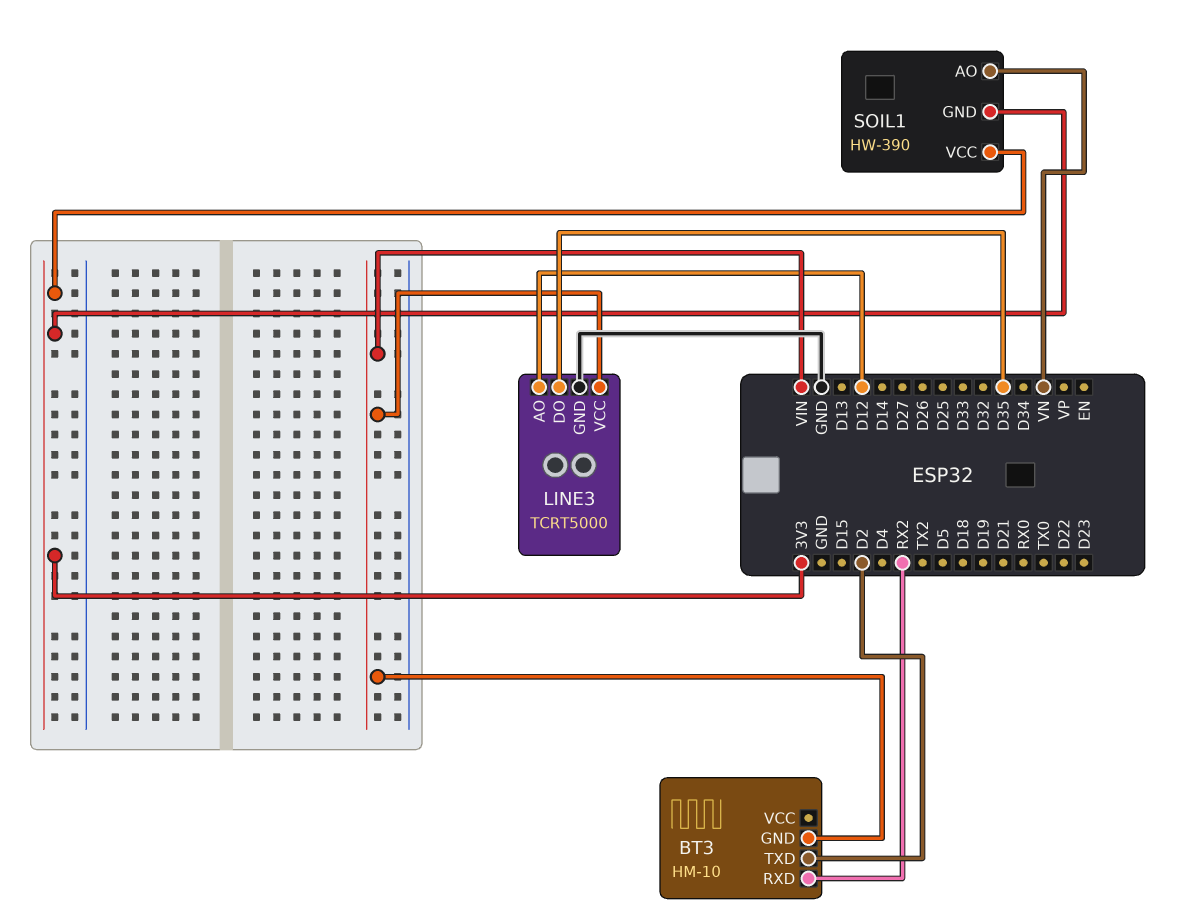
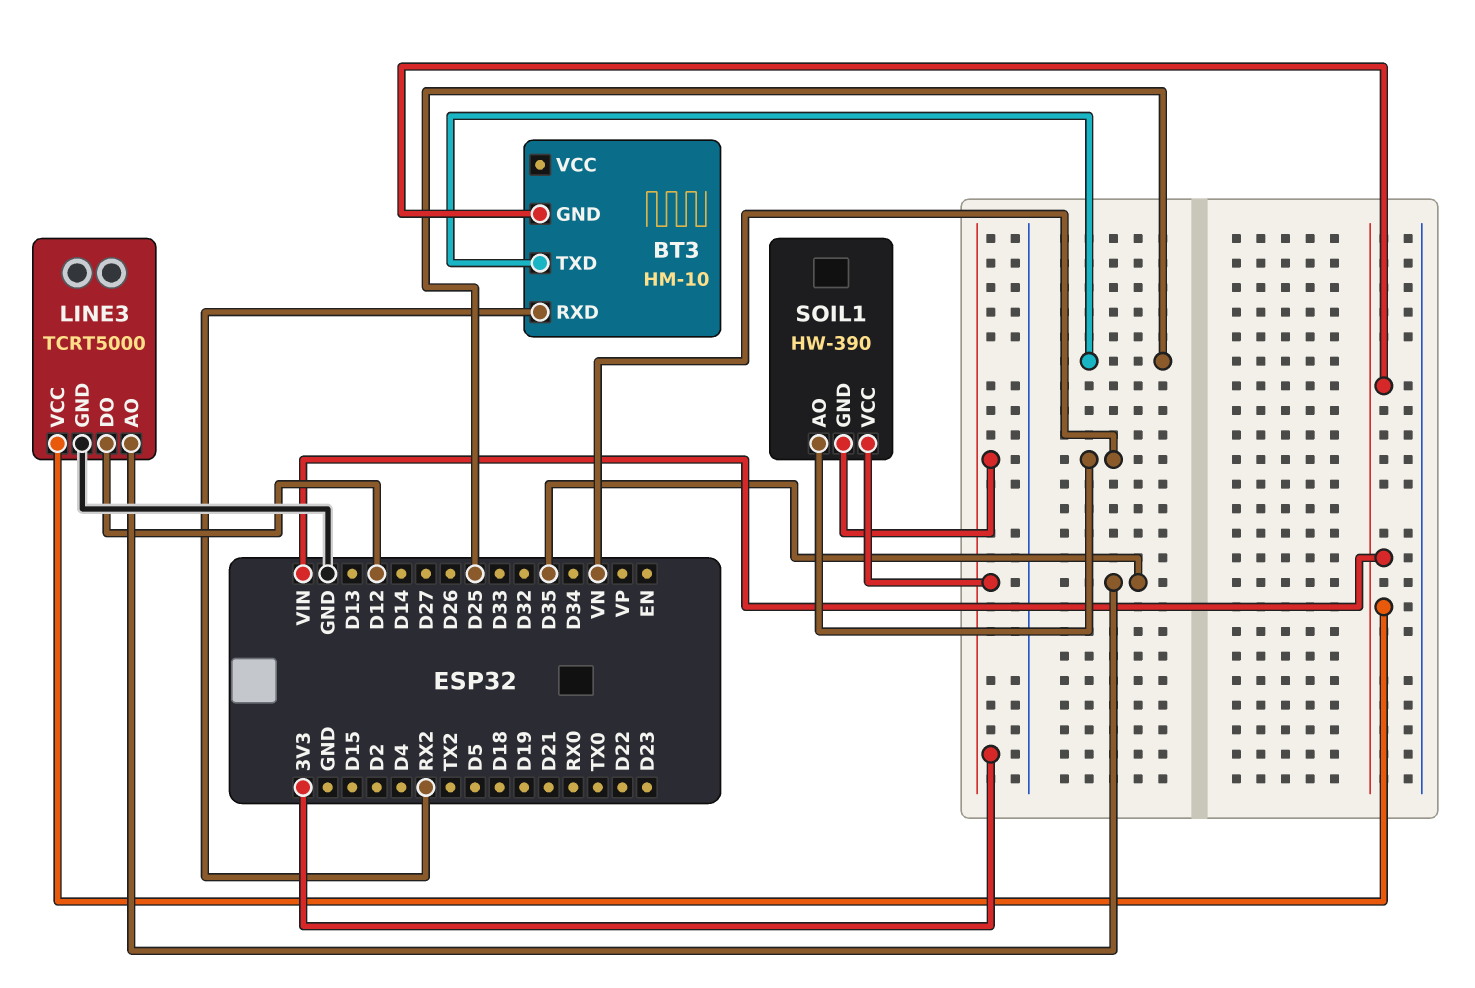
BT3 pin TXD: D2 -> D25
LINE3 pin AO: D12 -> D35
LINE3 pin DO: D35 -> D12

